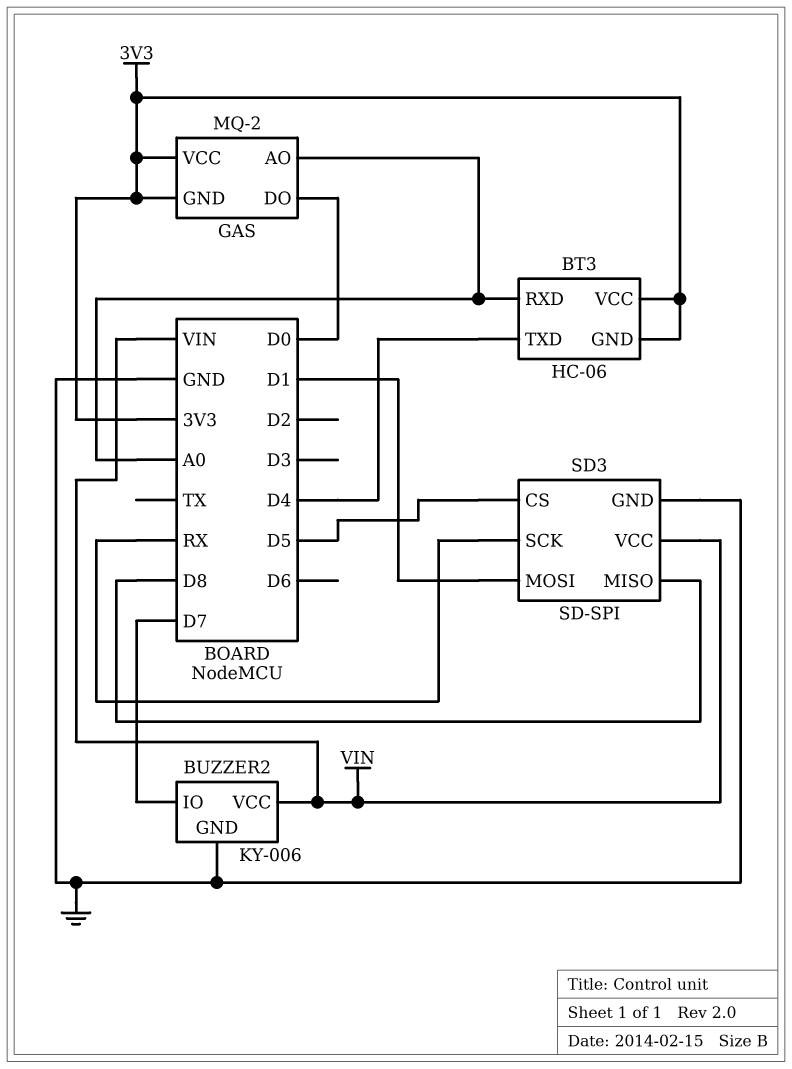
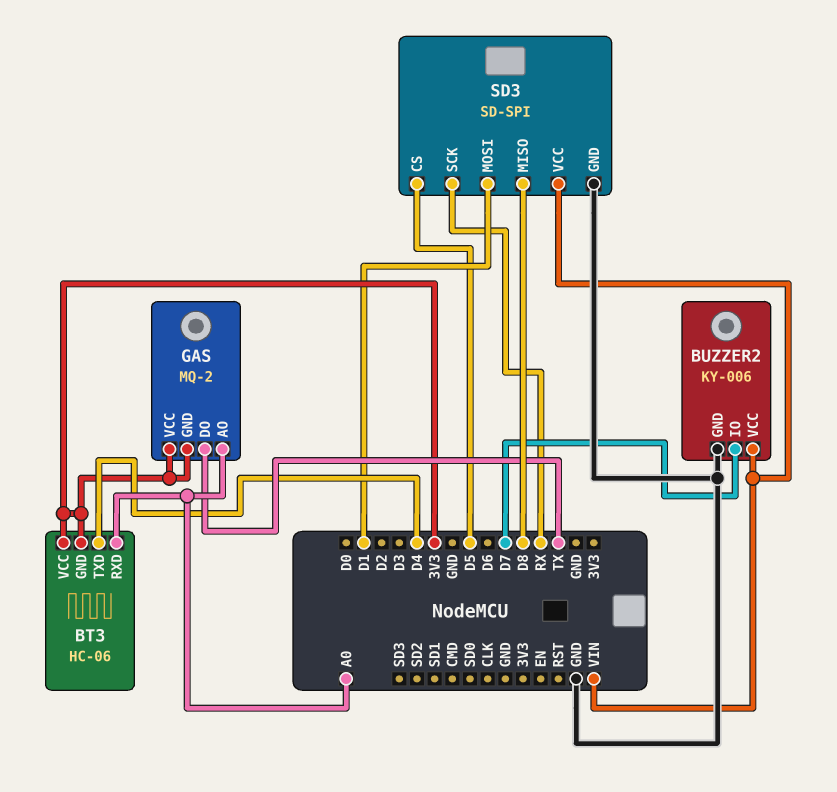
GAS pin DO: D0 -> TX

